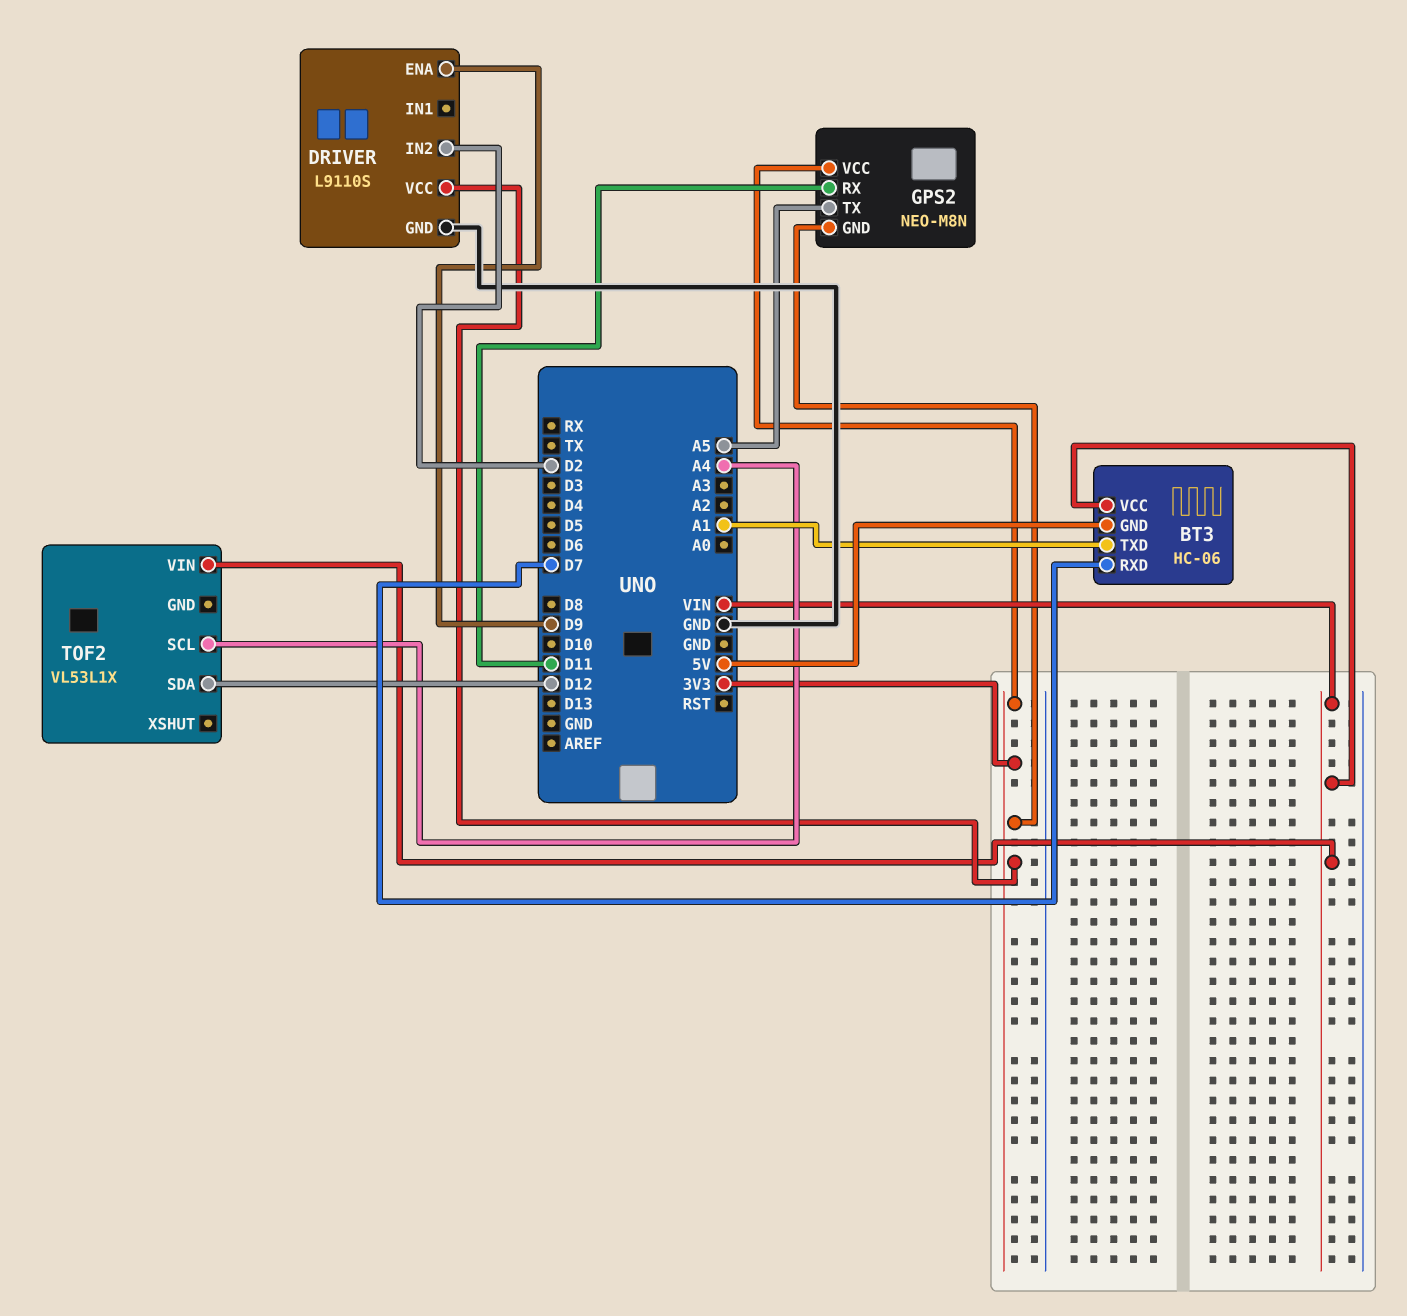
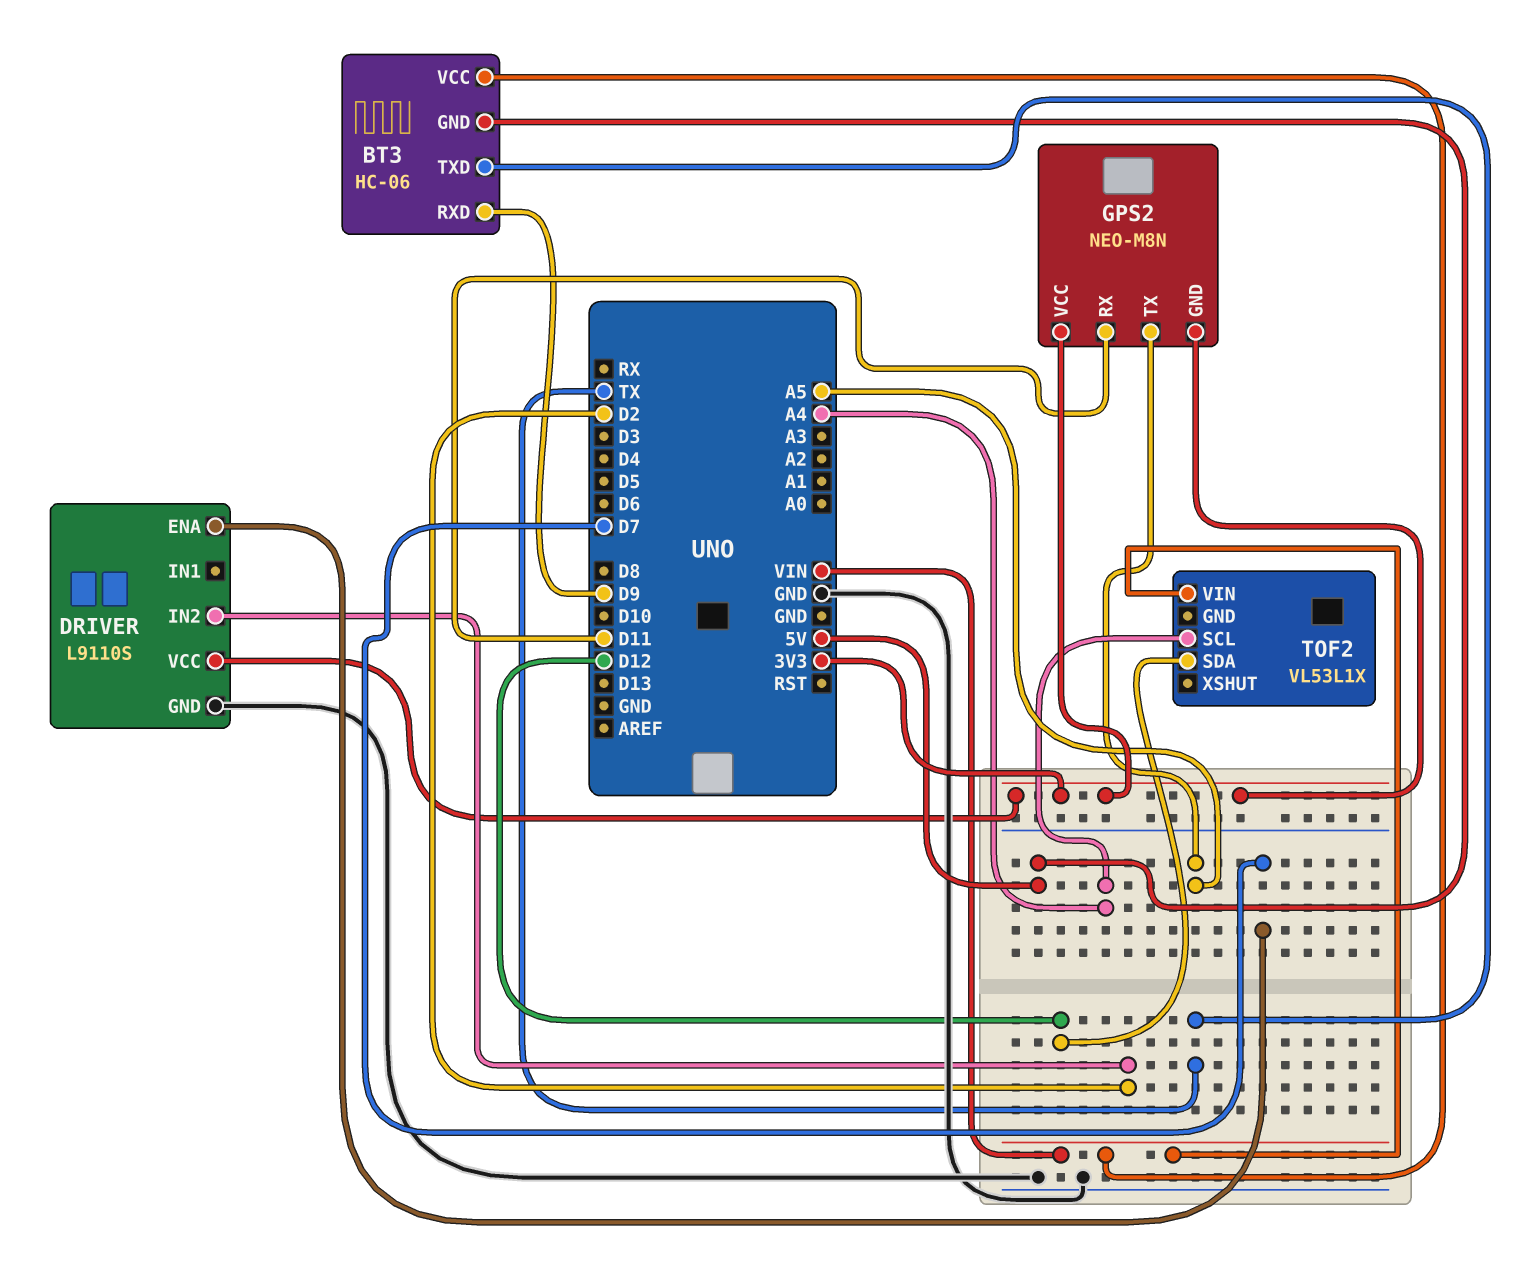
BT3 pin RXD: D7 -> D9
BT3 pin TXD: A1 -> TX
DRIVER pin ENA: D9 -> D7

